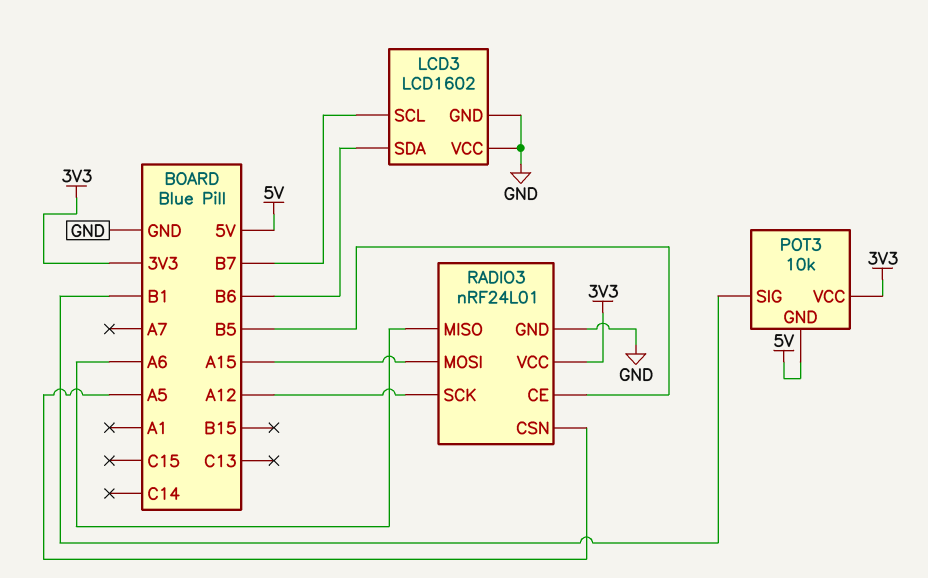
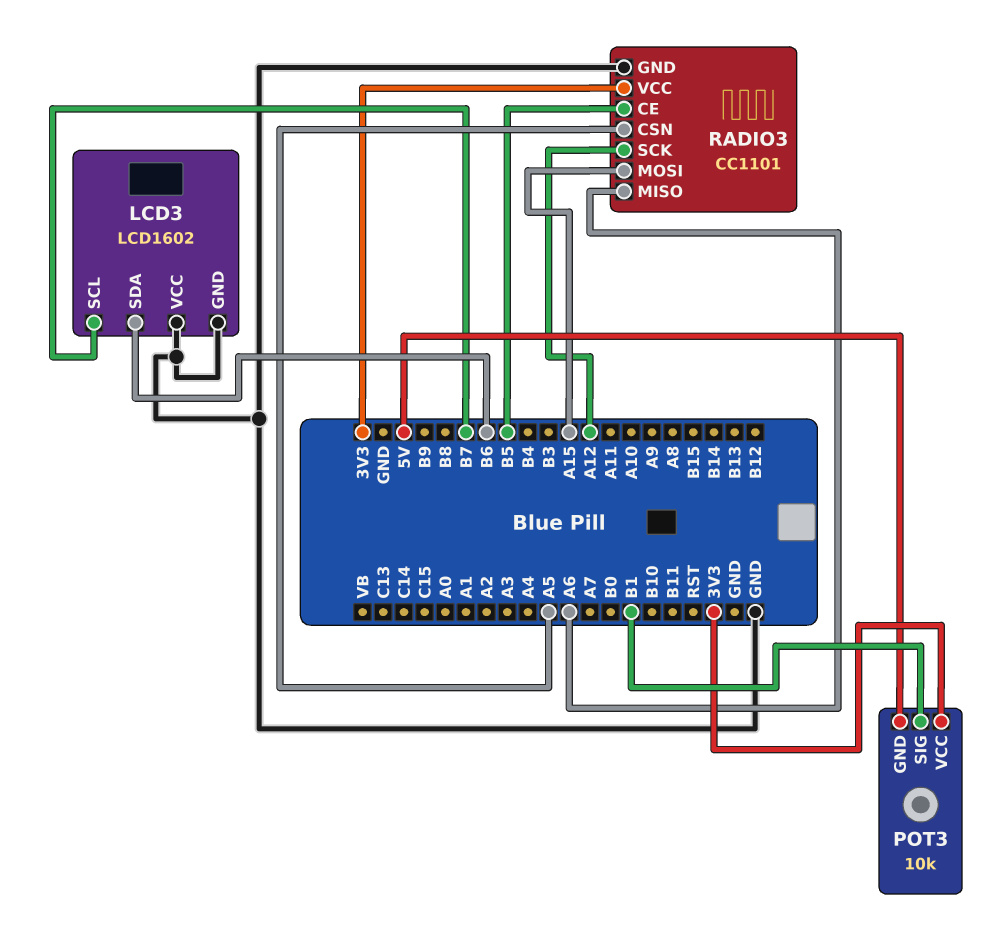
RADIO3: nRF24L01 -> CC1101

